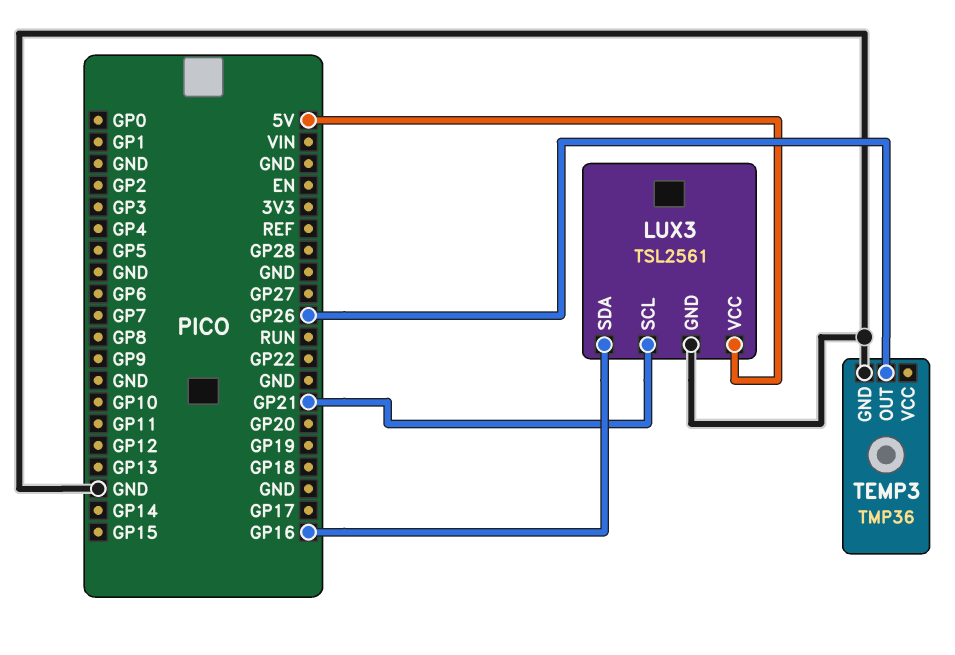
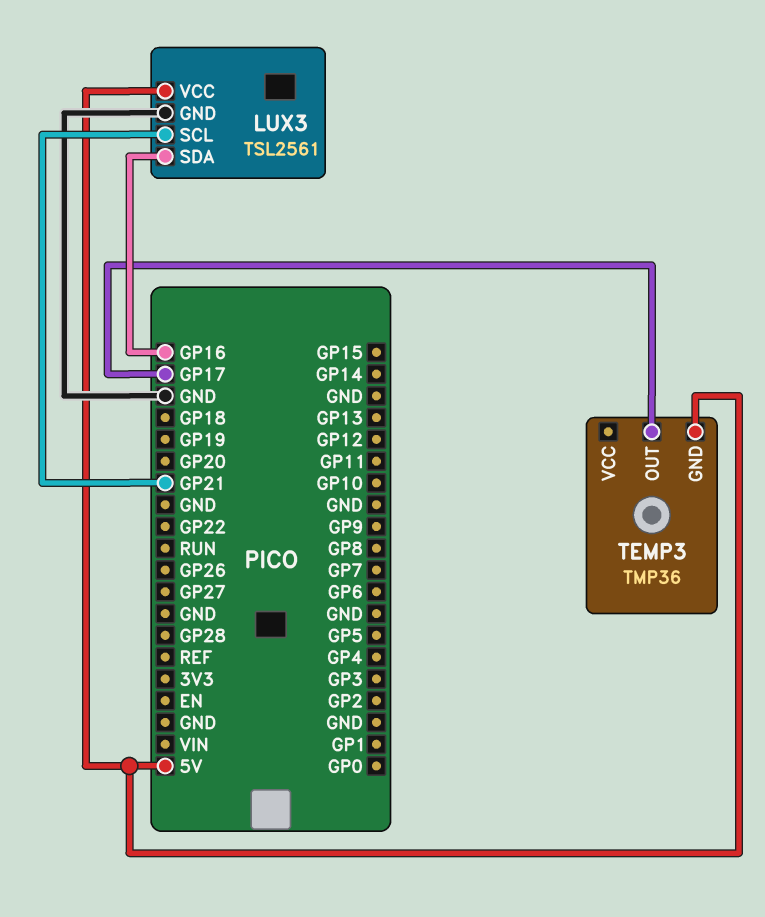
TEMP3 pin GND: GND -> 5V
TEMP3 pin OUT: GP26 -> GP17

